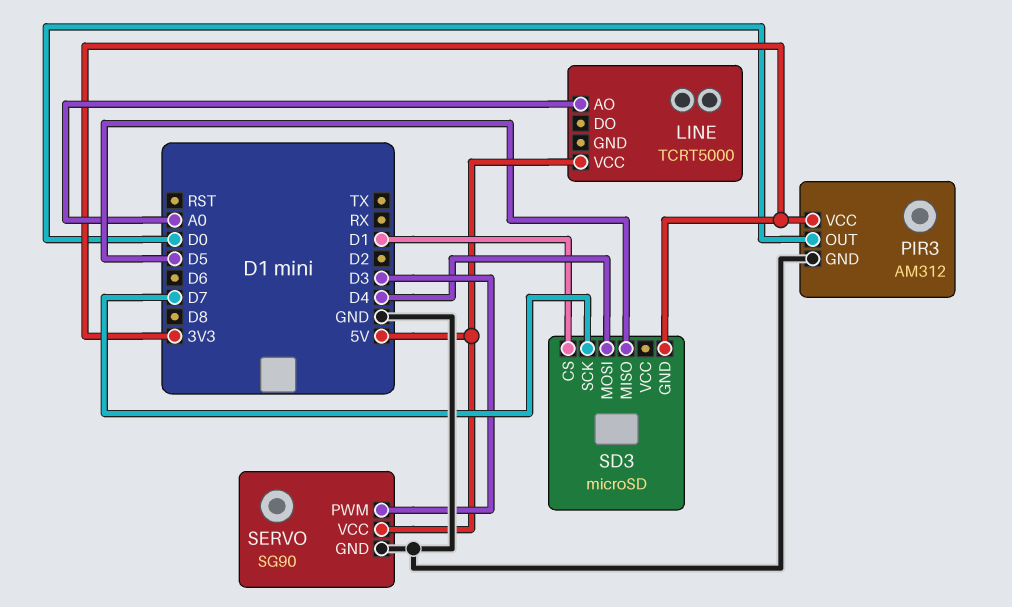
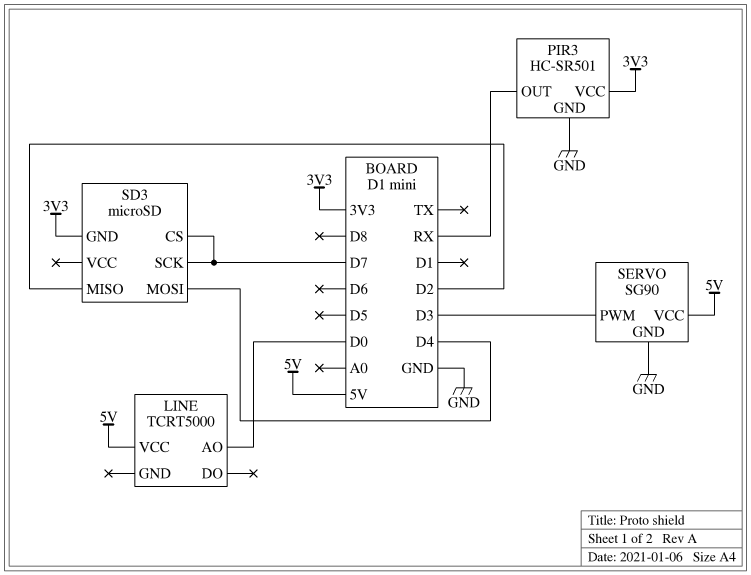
LINE pin AO: A0 -> D0
PIR3: AM312 -> HC-SR501
PIR3 pin OUT: D0 -> RX
SD3 pin CS: D1 -> D7
SD3 pin MISO: D5 -> D2

